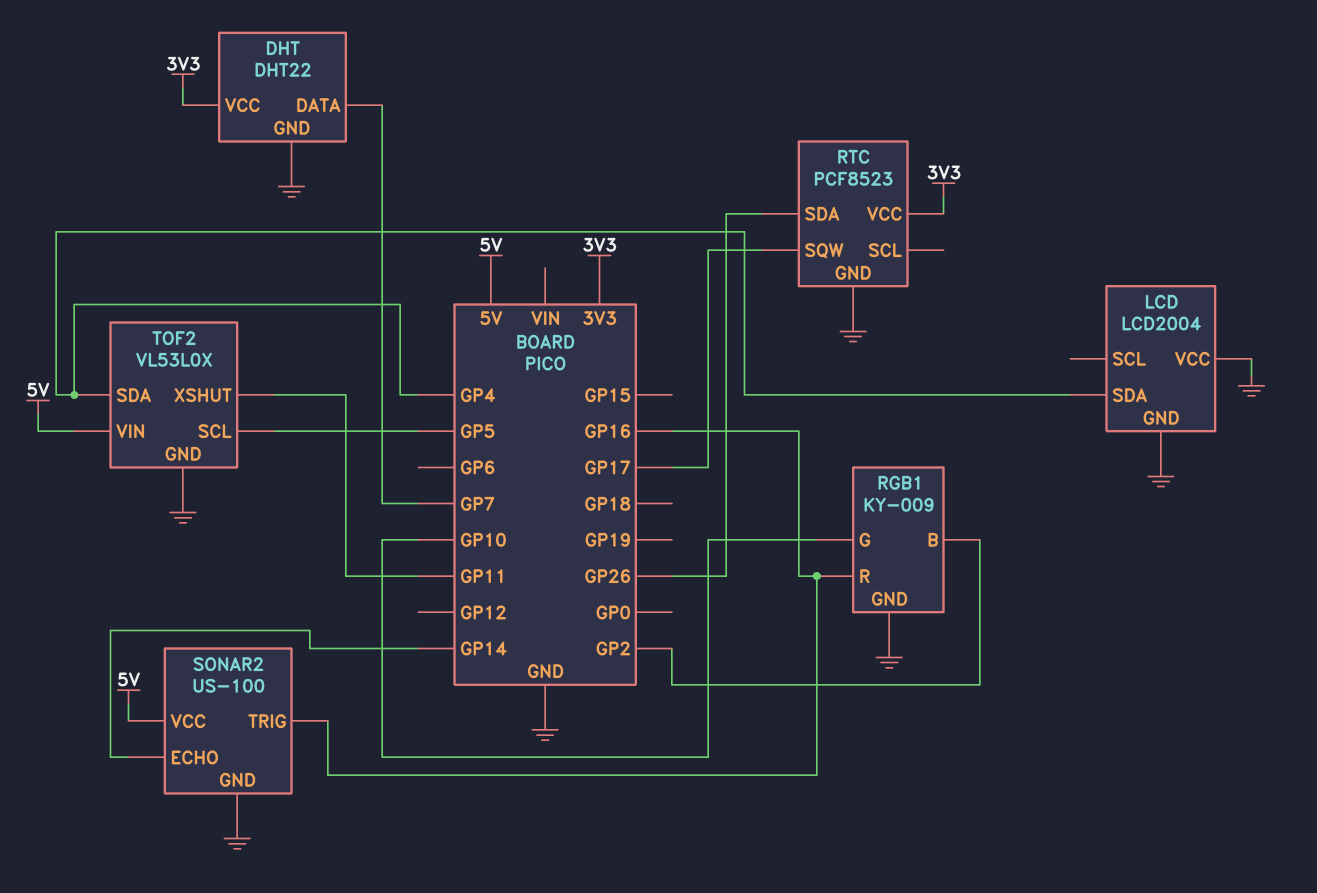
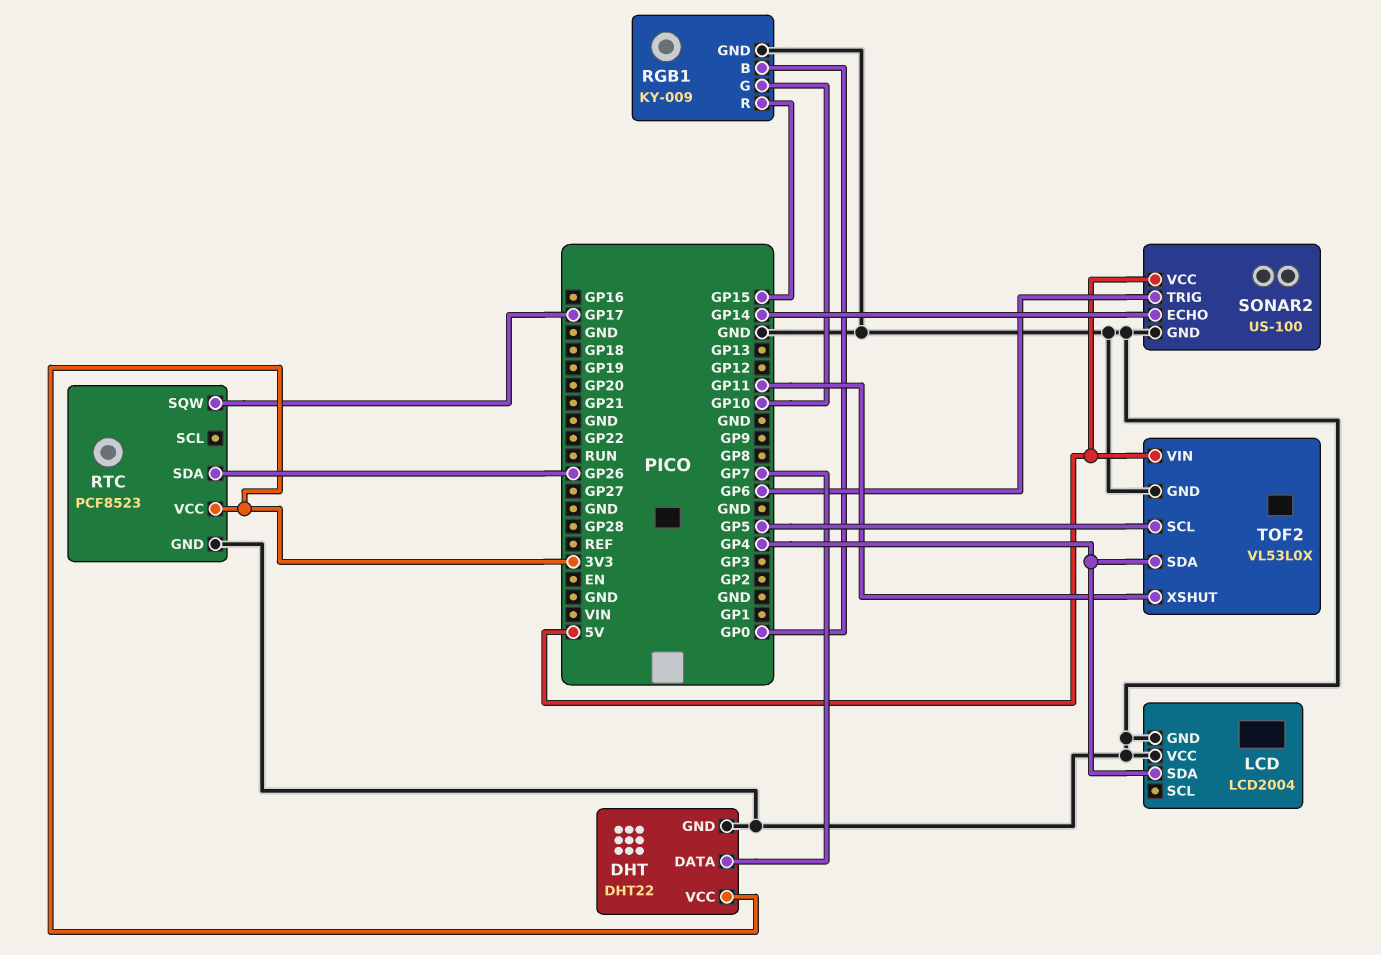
RGB1 pin B: GP2 -> GP0
RGB1 pin R: GP16 -> GP15
SONAR2 pin TRIG: GP16 -> GP6

